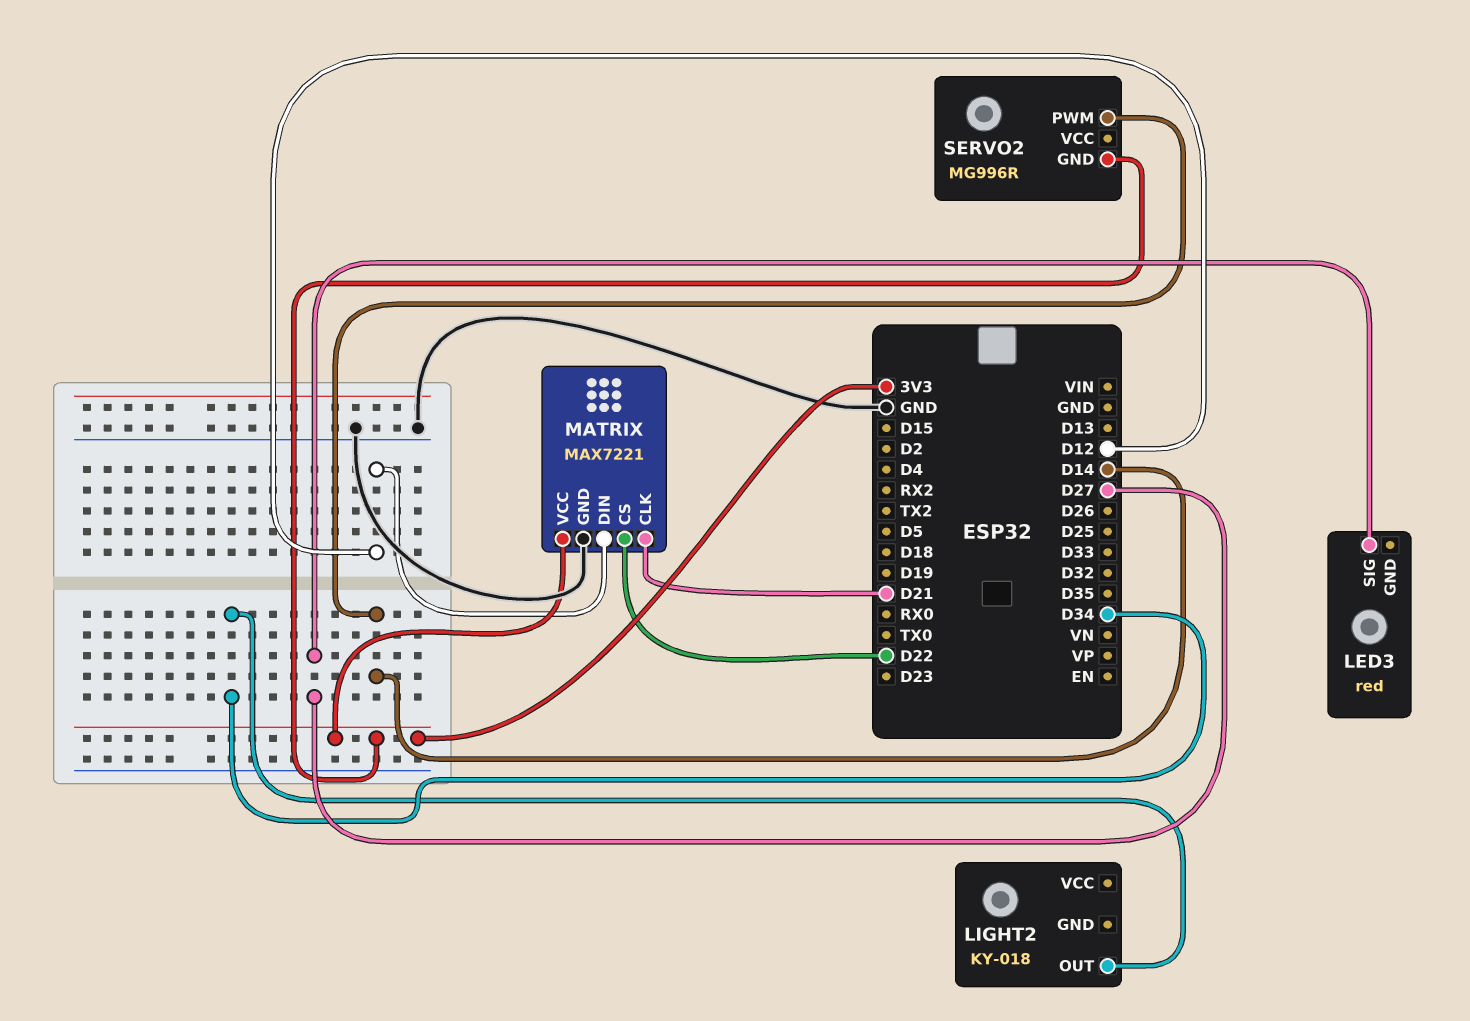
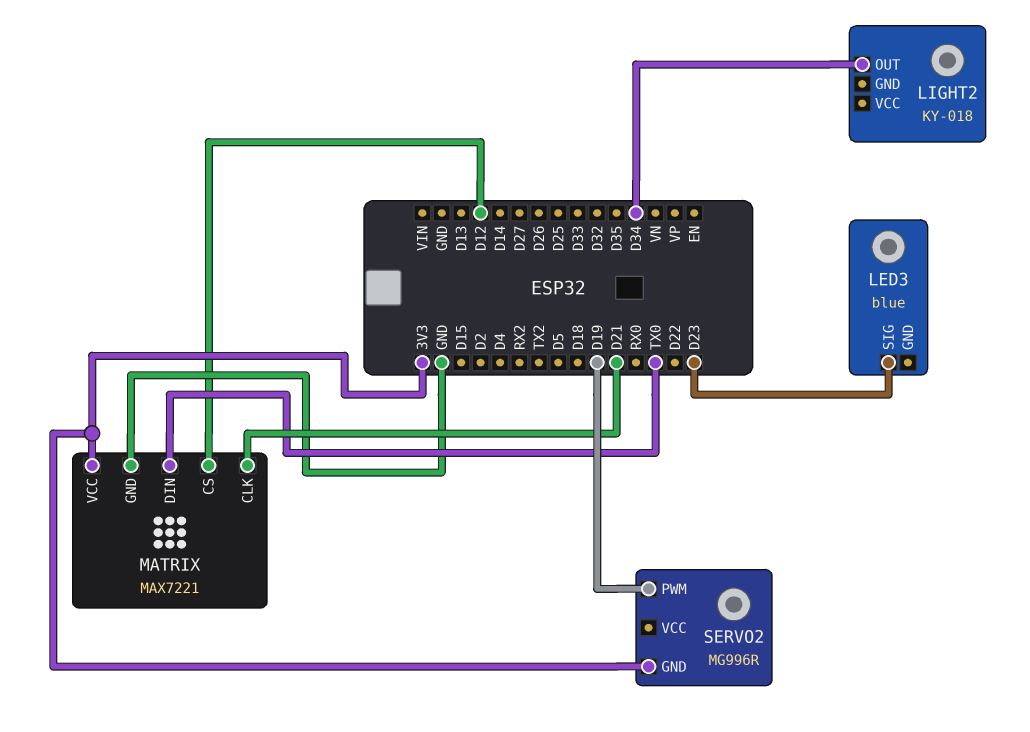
LED3: red -> blue
LED3 pin SIG: D27 -> D23
MATRIX pin CS: D22 -> D12
MATRIX pin DIN: D12 -> TX0
SERVO2 pin PWM: D14 -> D19

